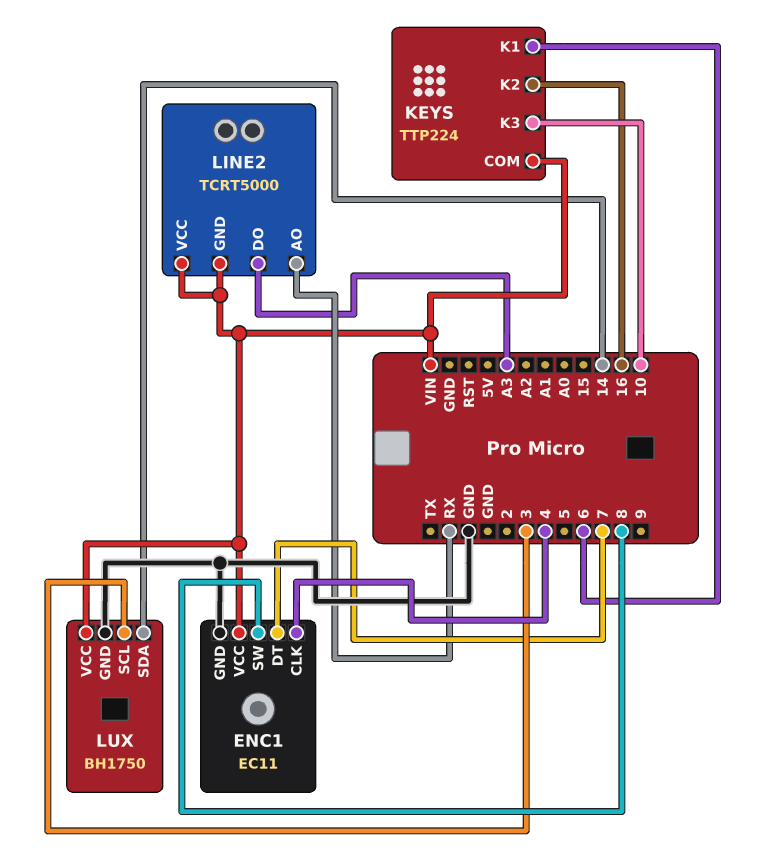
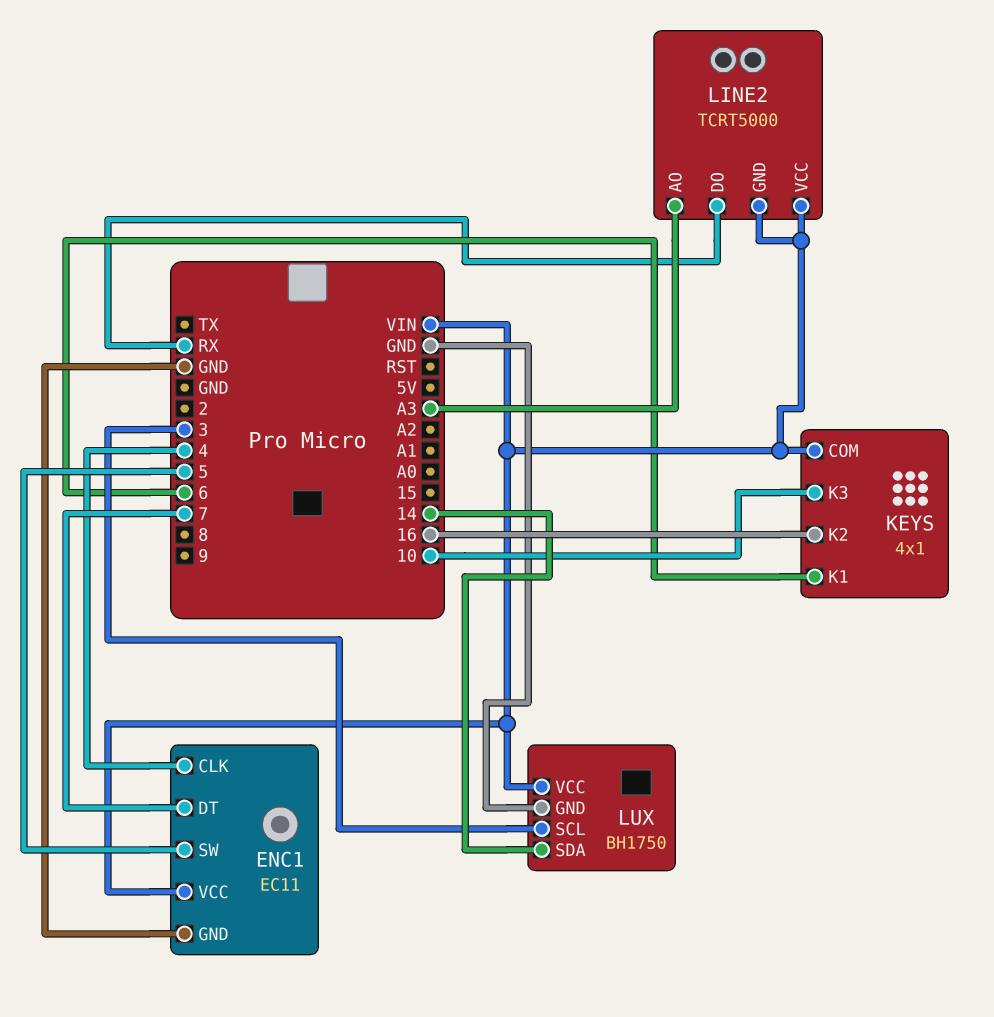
ENC1 pin SW: 8 -> 5
KEYS: TTP224 -> 4x1
LINE2 pin AO: RX -> A3
LINE2 pin DO: A3 -> RX

